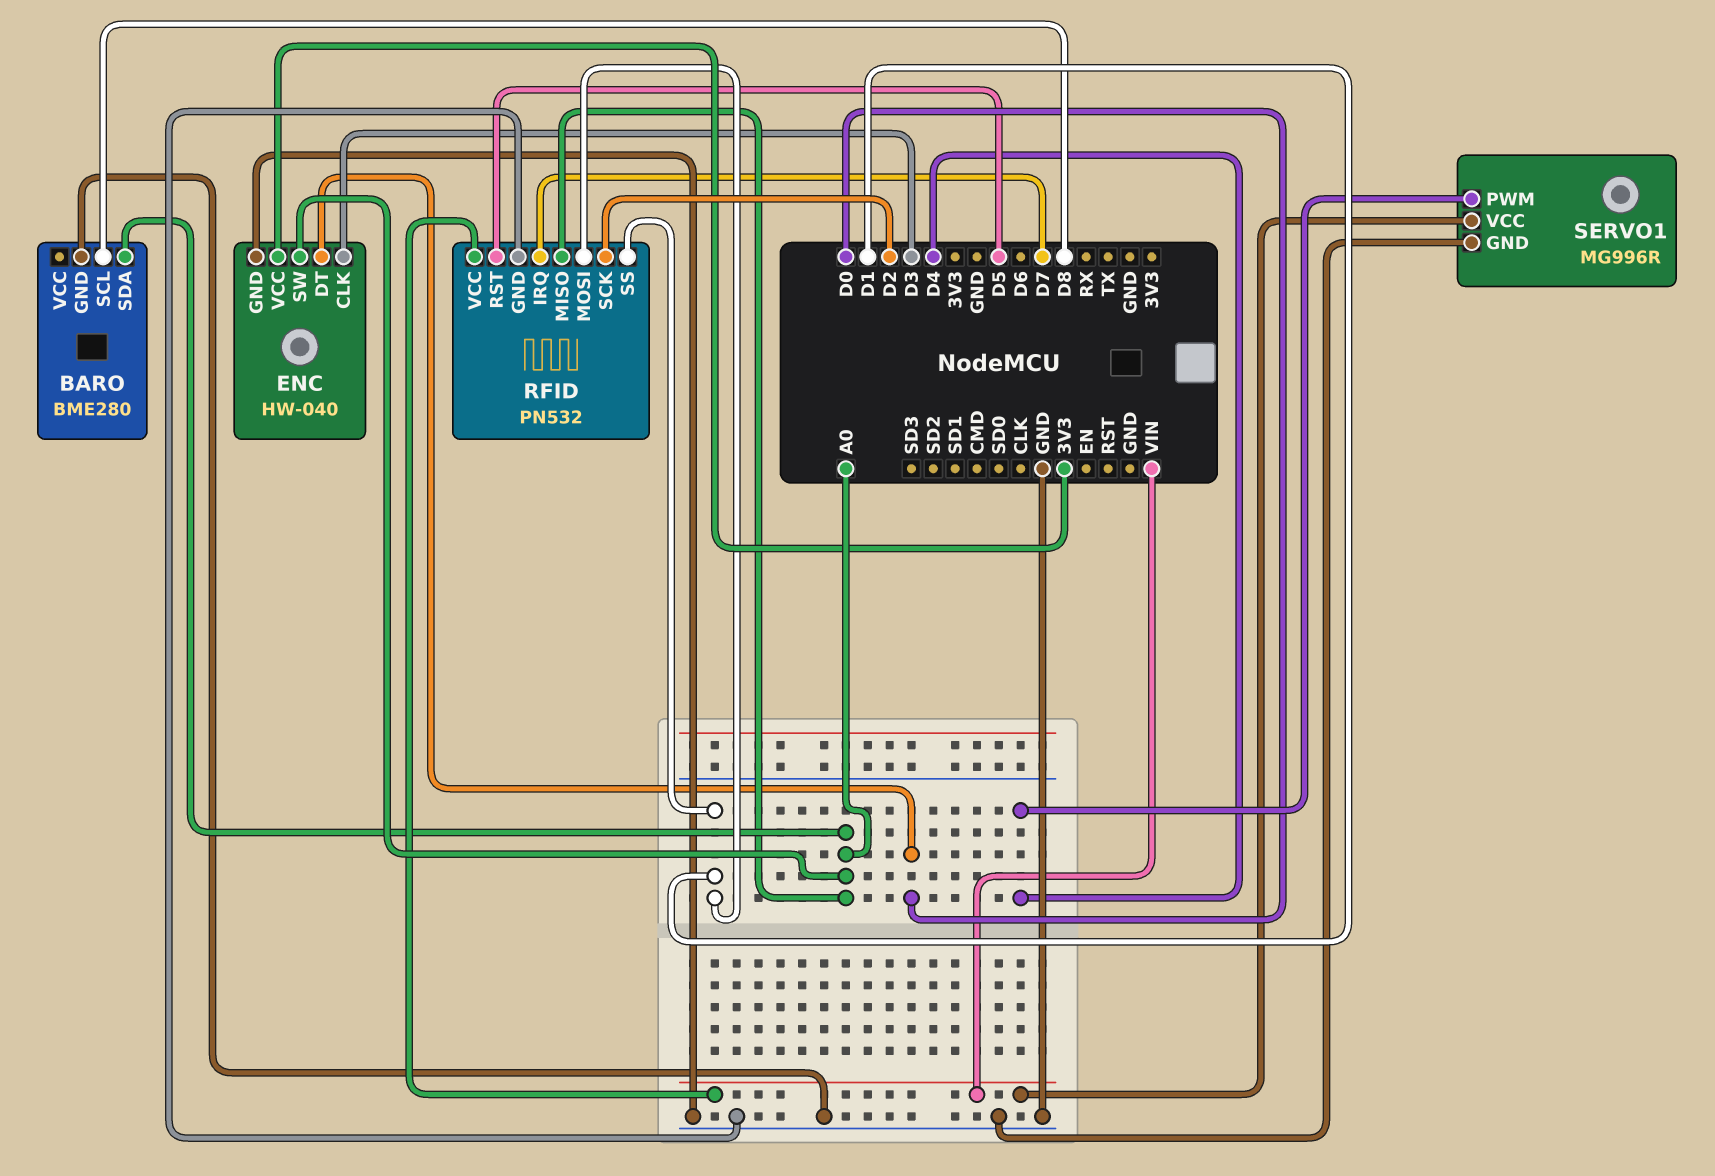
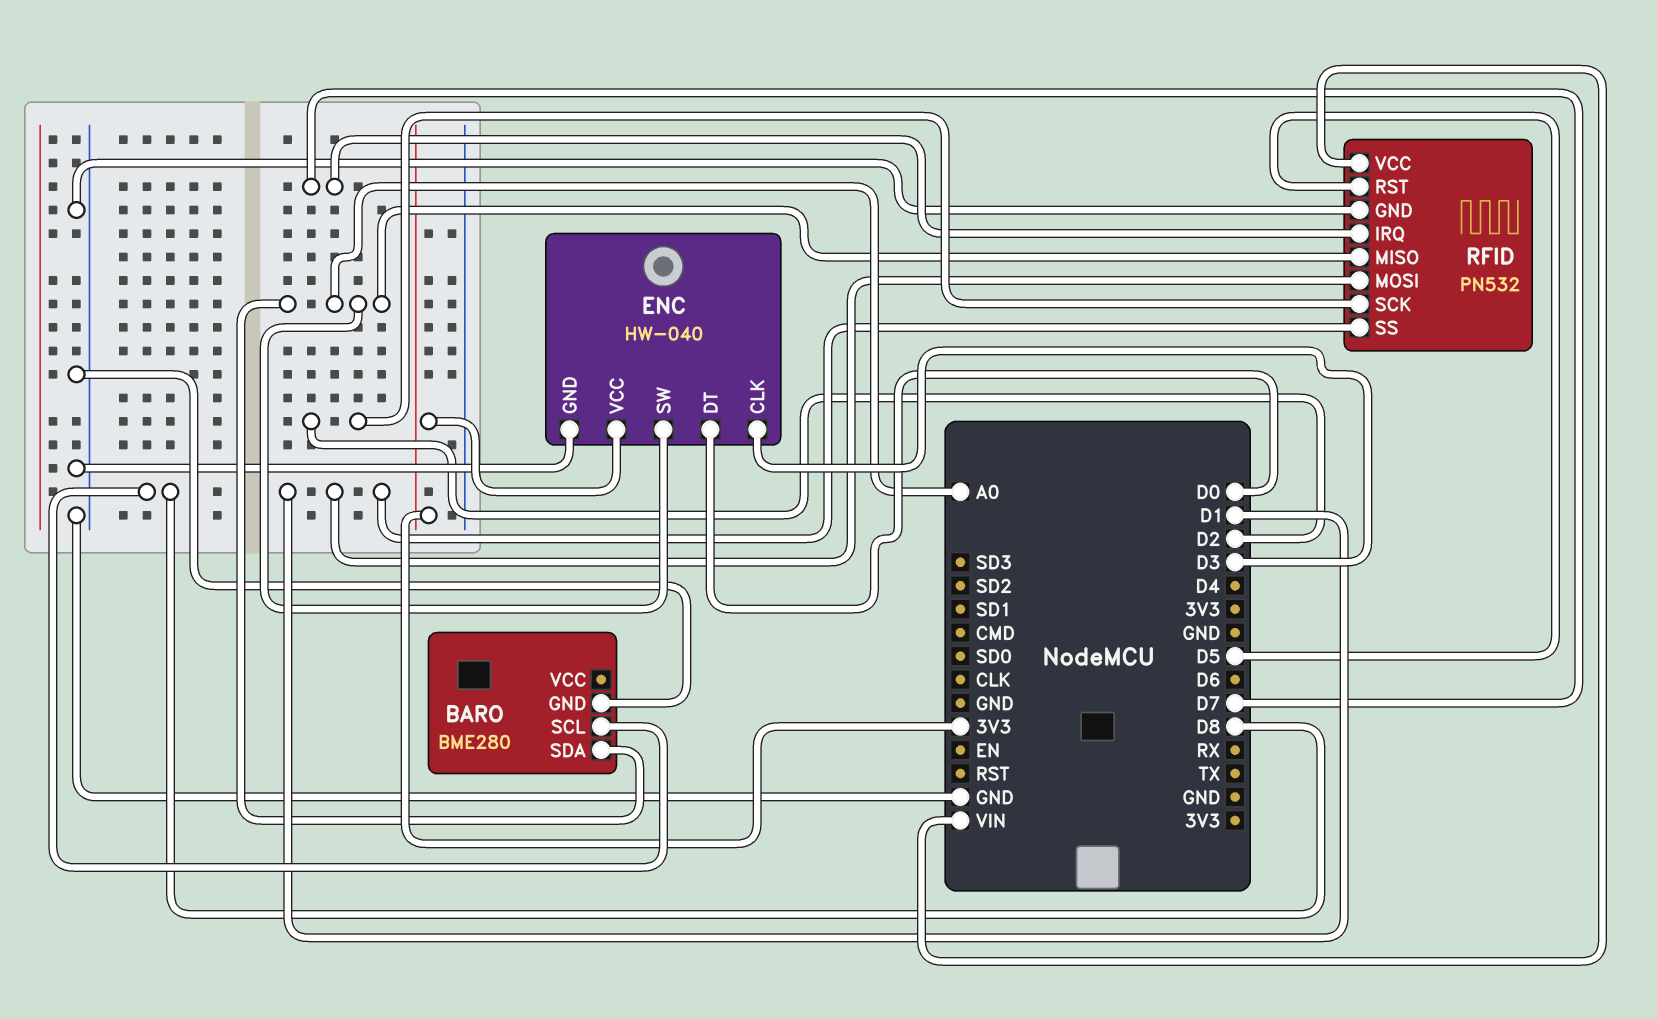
SERVO1: MG996R -> none
SERVO1 pin GND: GND -> none
SERVO1 pin PWM: D4 -> none
SERVO1 pin VCC: VIN -> none

